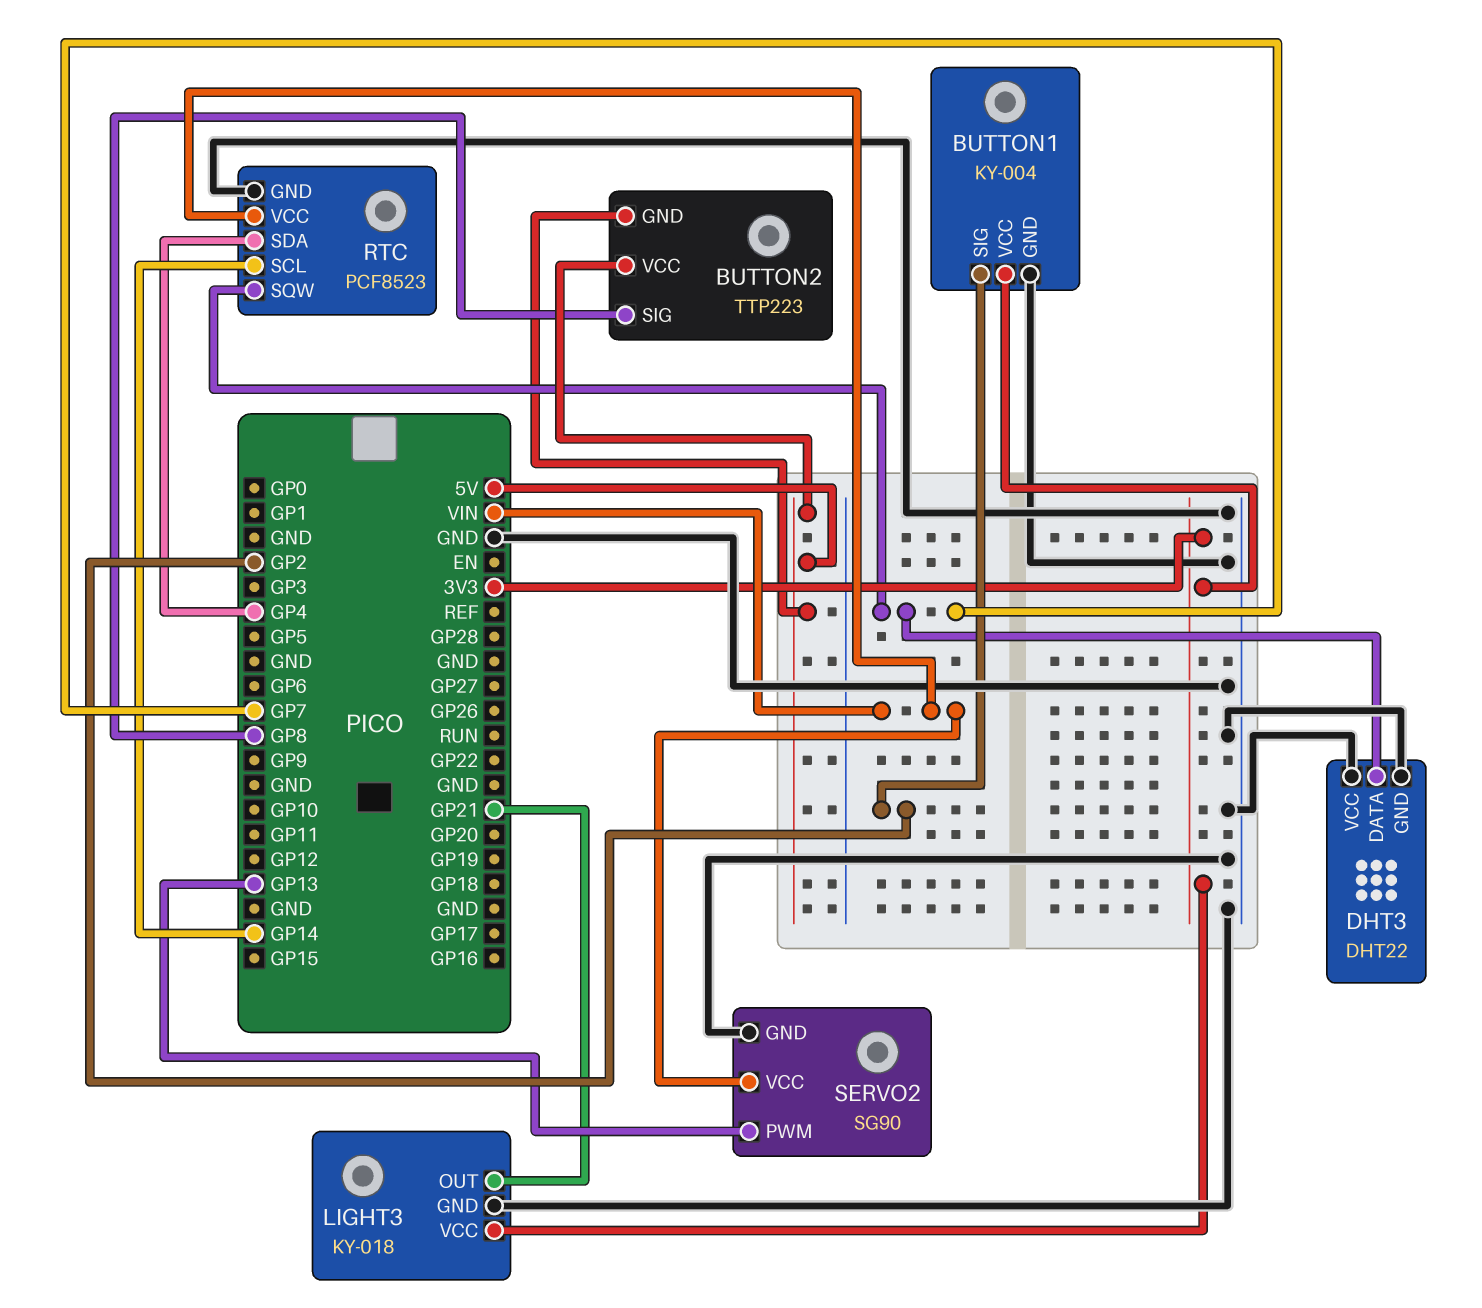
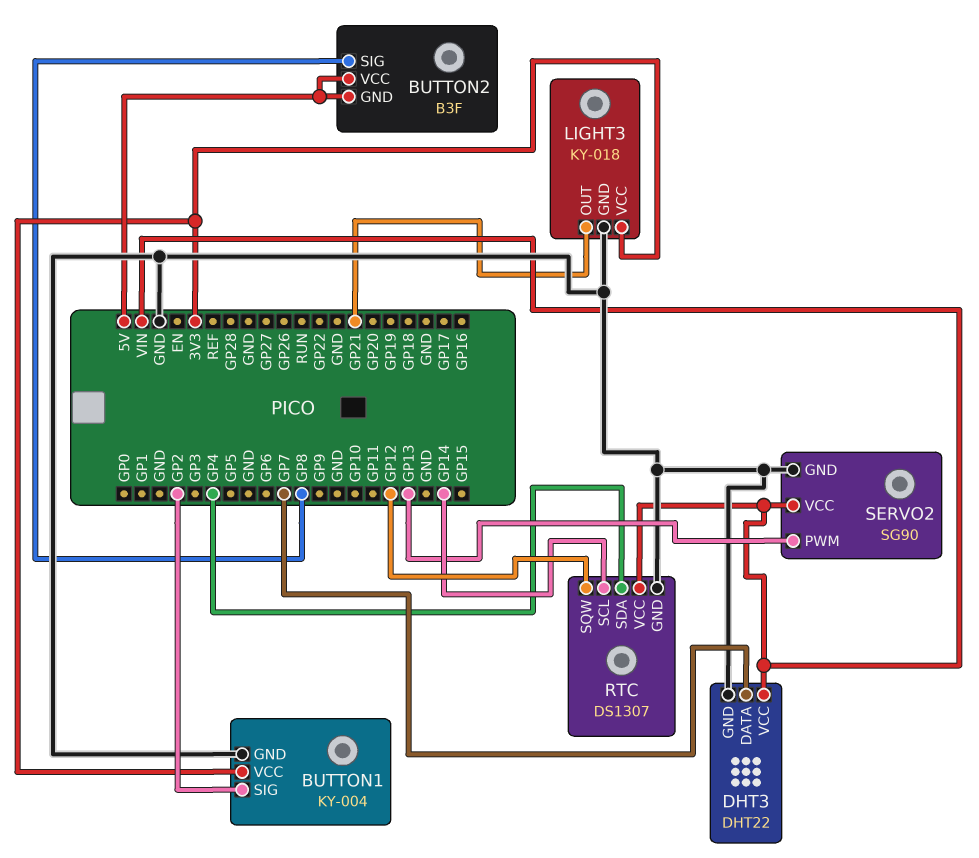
BUTTON2: TTP223 -> B3F
DHT3 pin VCC: GND -> VIN
RTC: PCF8523 -> DS1307
RTC pin SQW: GP7 -> GP12

